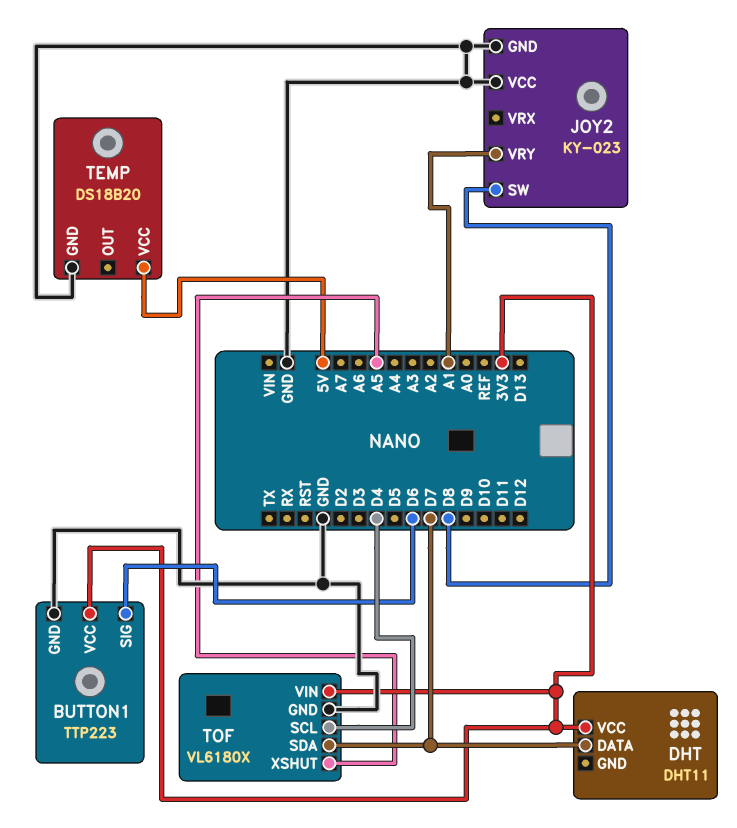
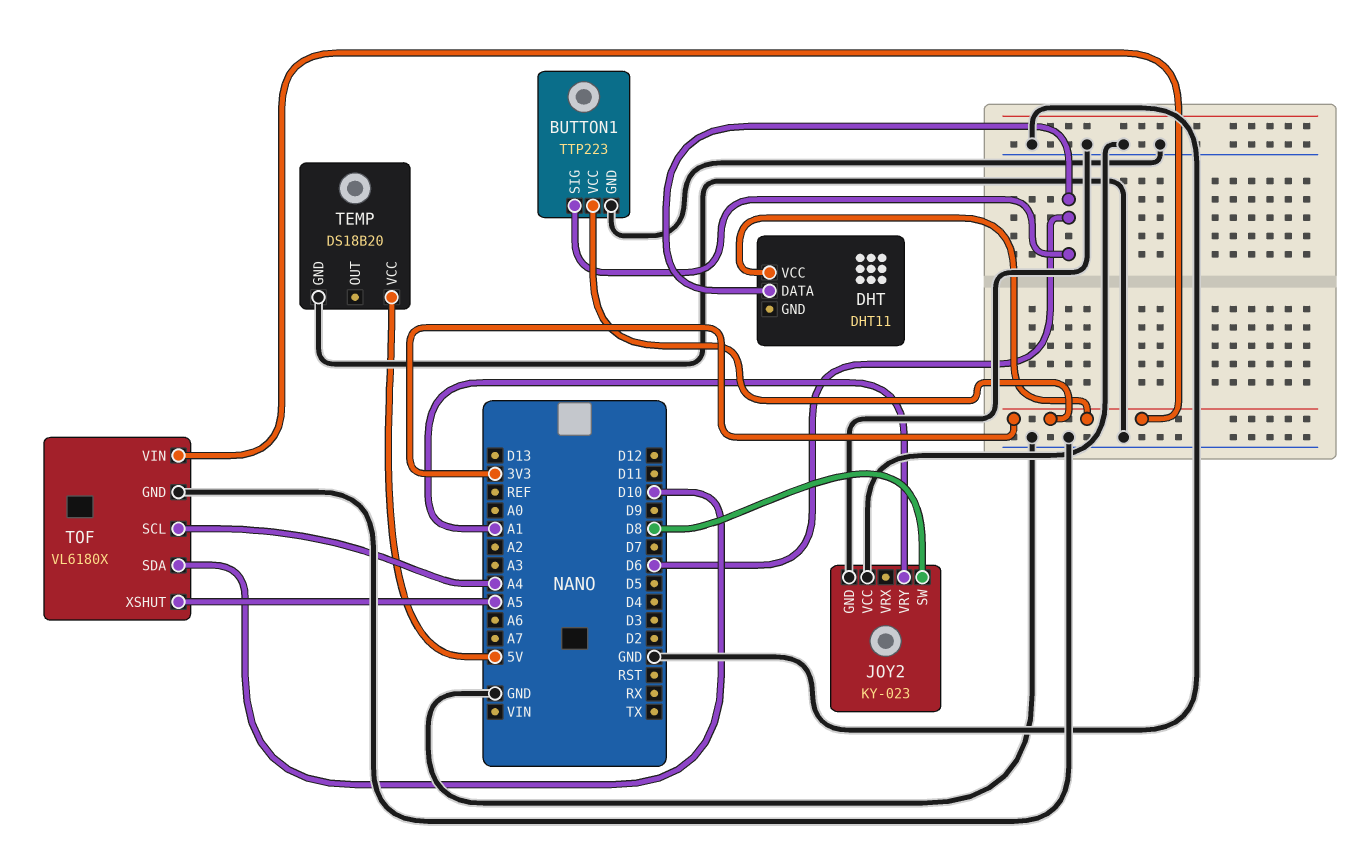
DHT pin DATA: D7 -> D6
TOF pin SCL: D4 -> A4
TOF pin SDA: D7 -> D10

